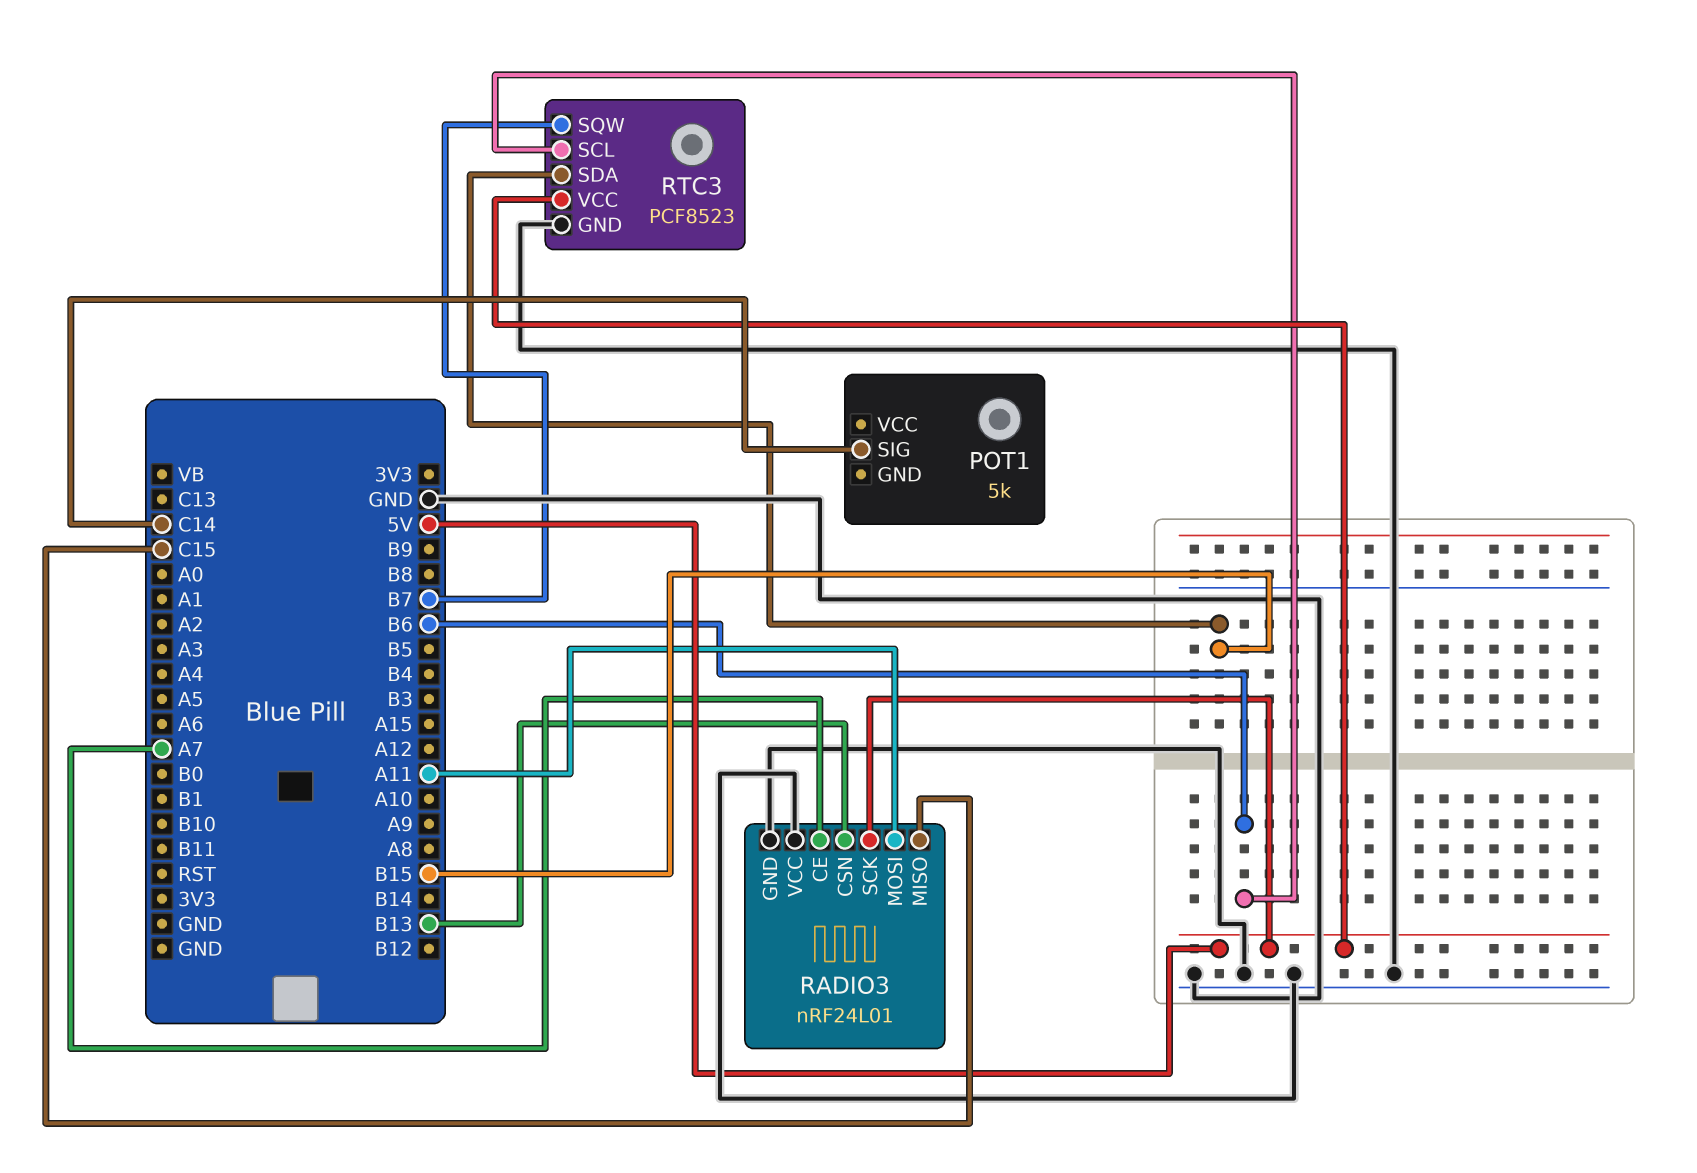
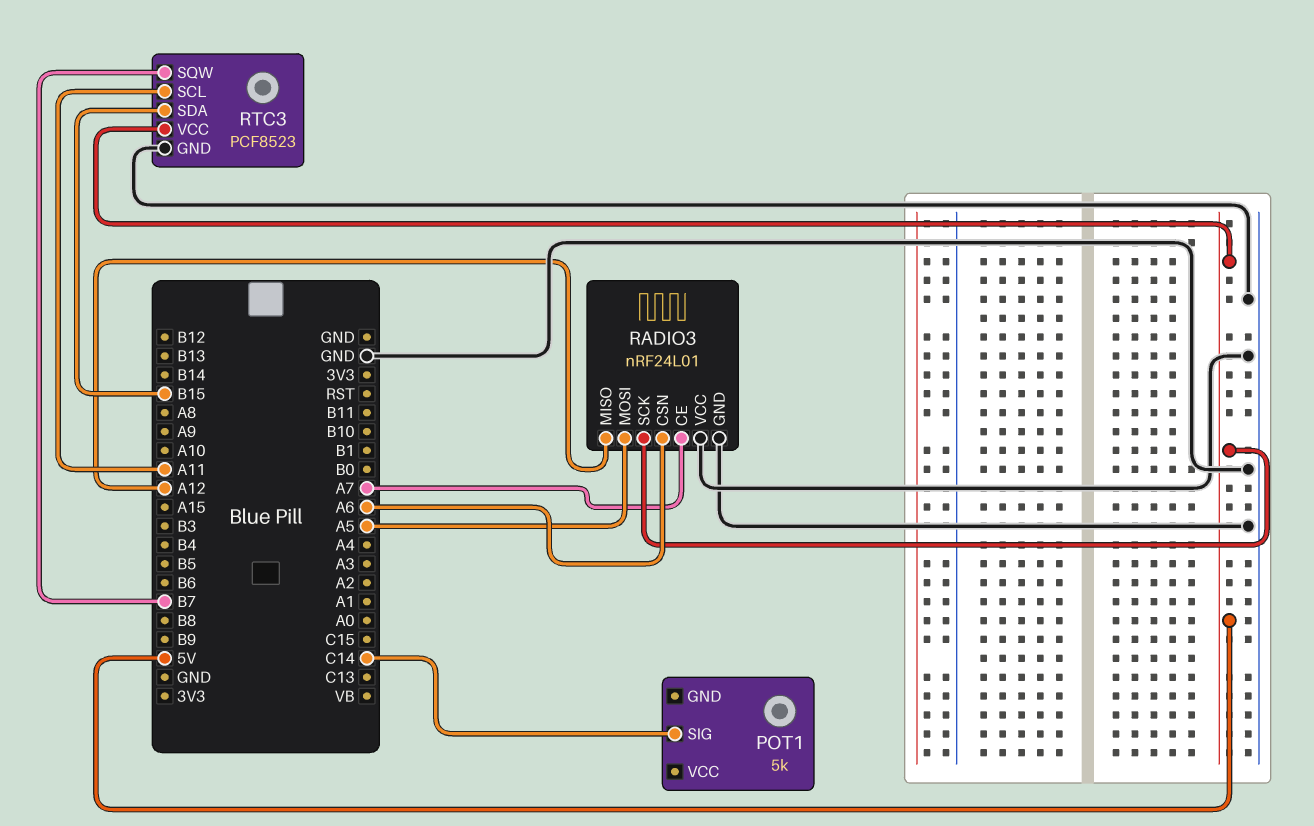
RADIO3 pin CSN: B13 -> A6
RADIO3 pin MISO: C15 -> A12
RADIO3 pin MOSI: A11 -> A5
RTC3 pin SCL: B6 -> A11

